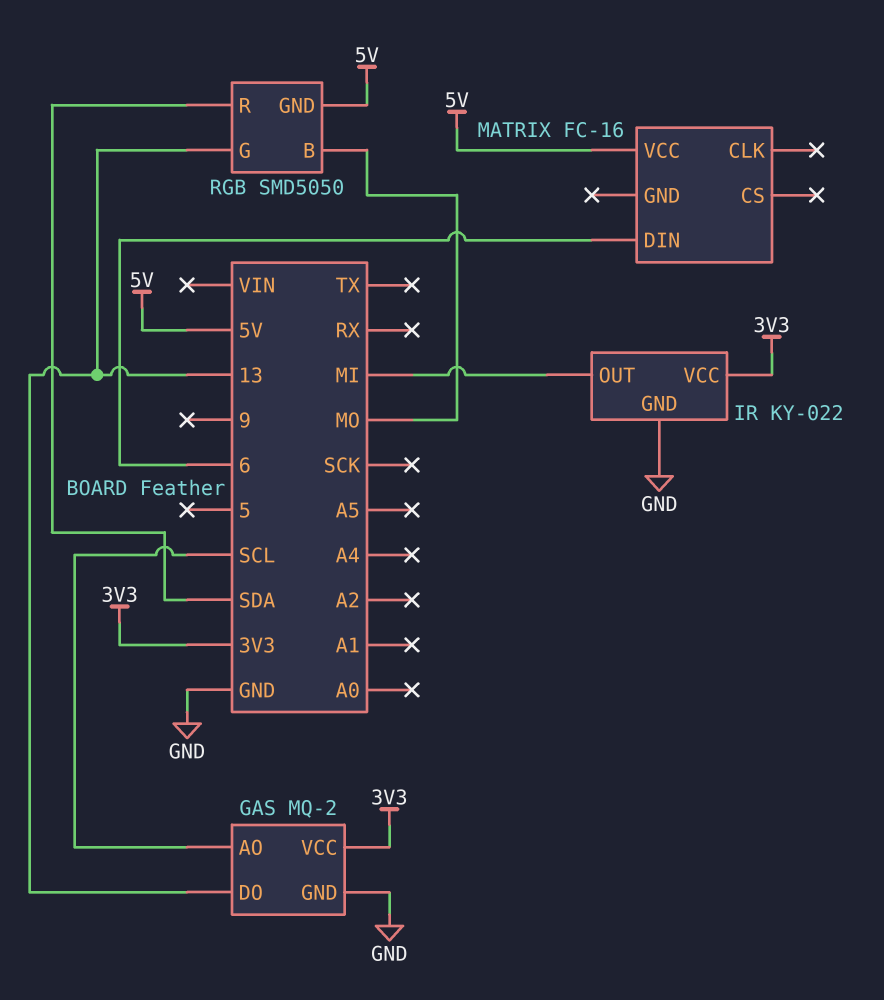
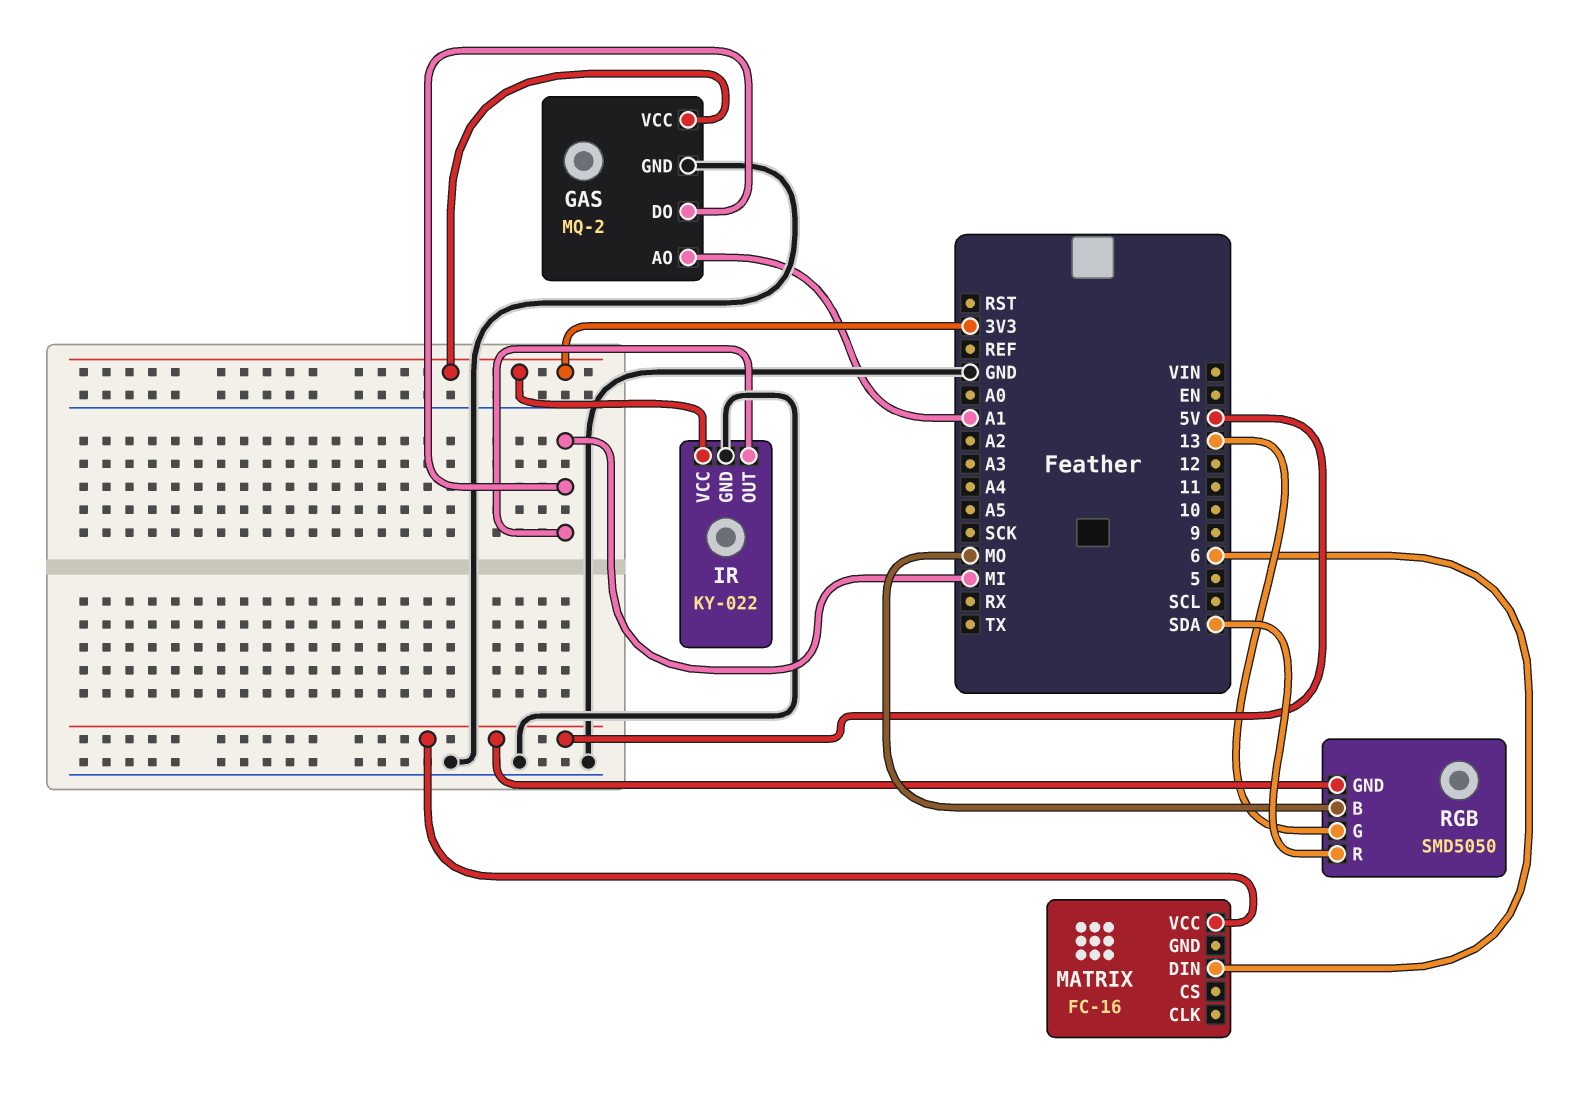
GAS pin AO: SCL -> A1
GAS pin DO: 13 -> MI

